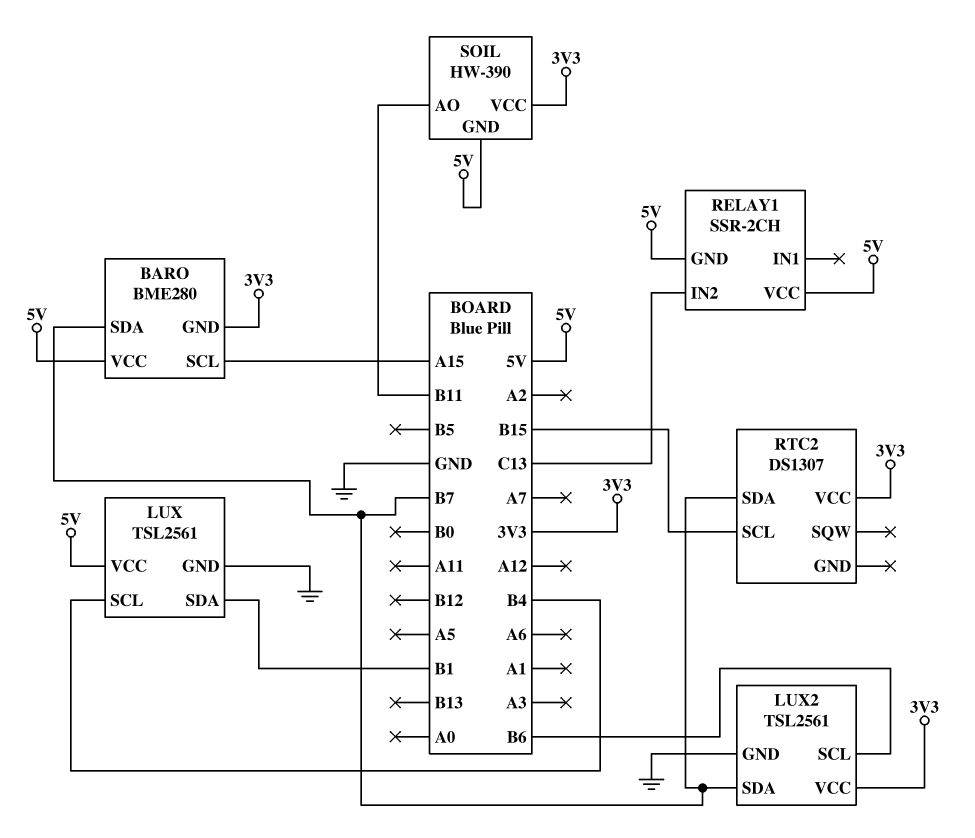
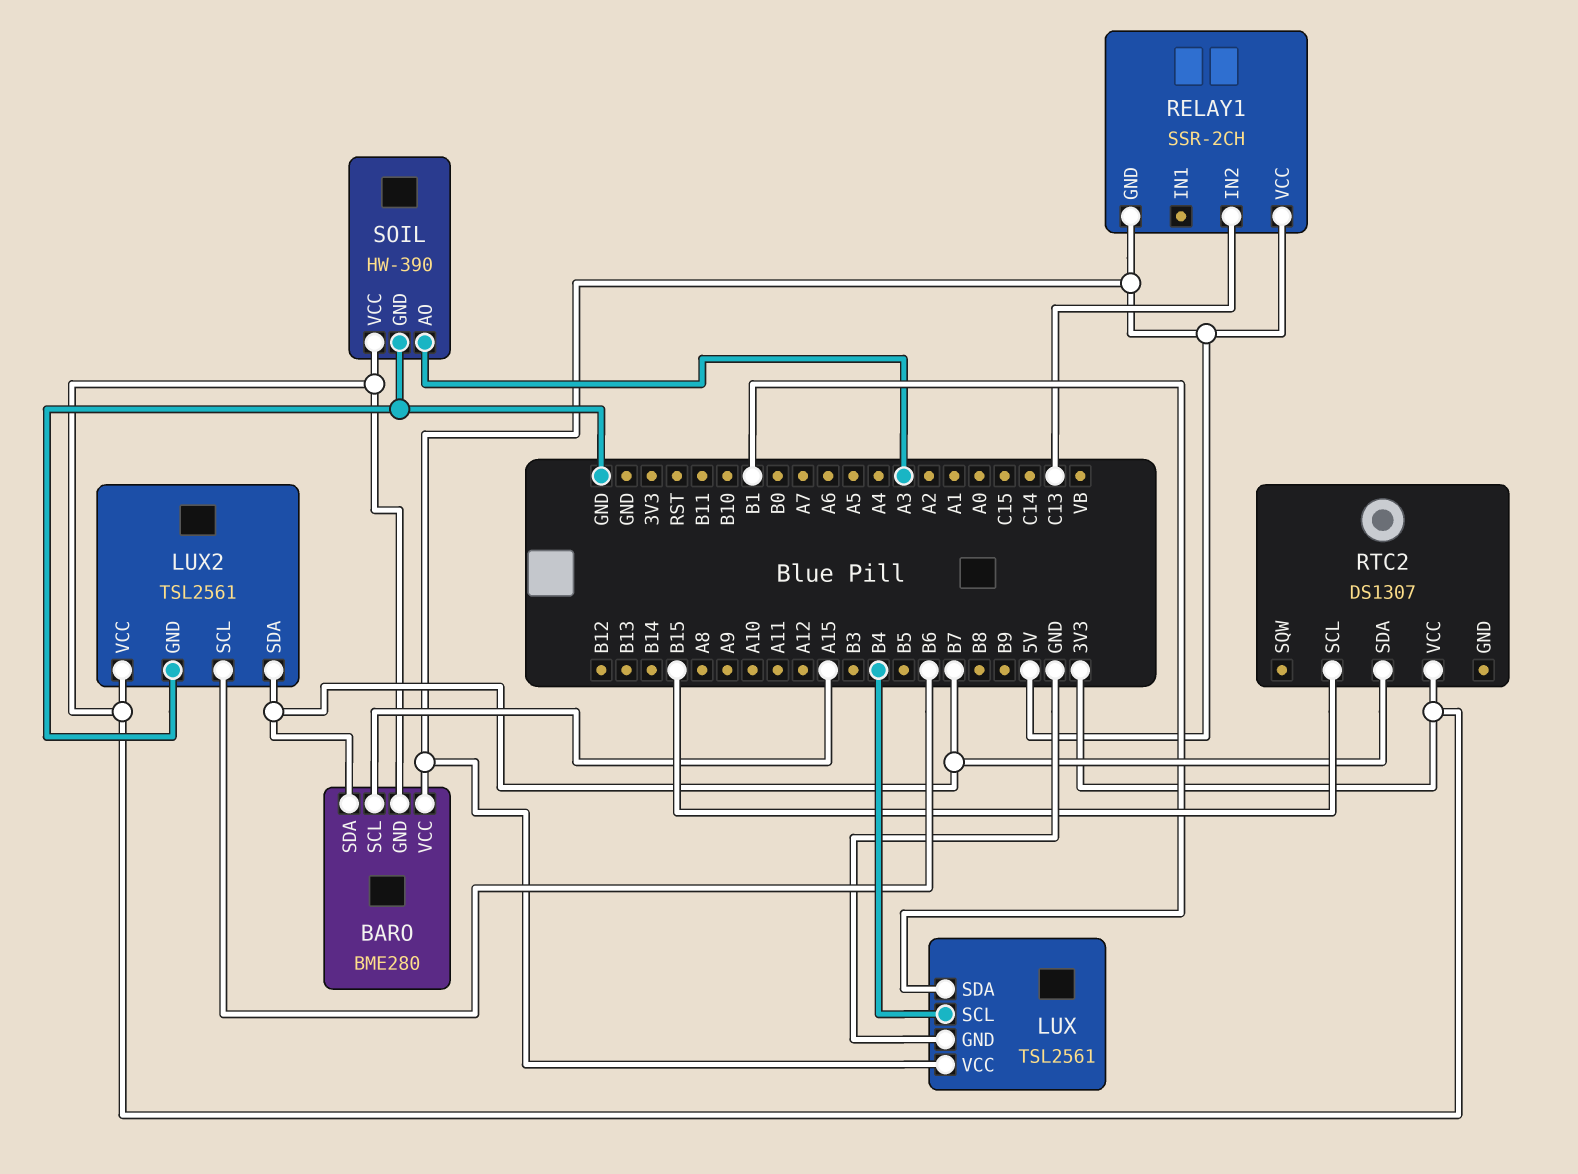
SOIL pin AO: B11 -> A3
SOIL pin GND: 5V -> GND

